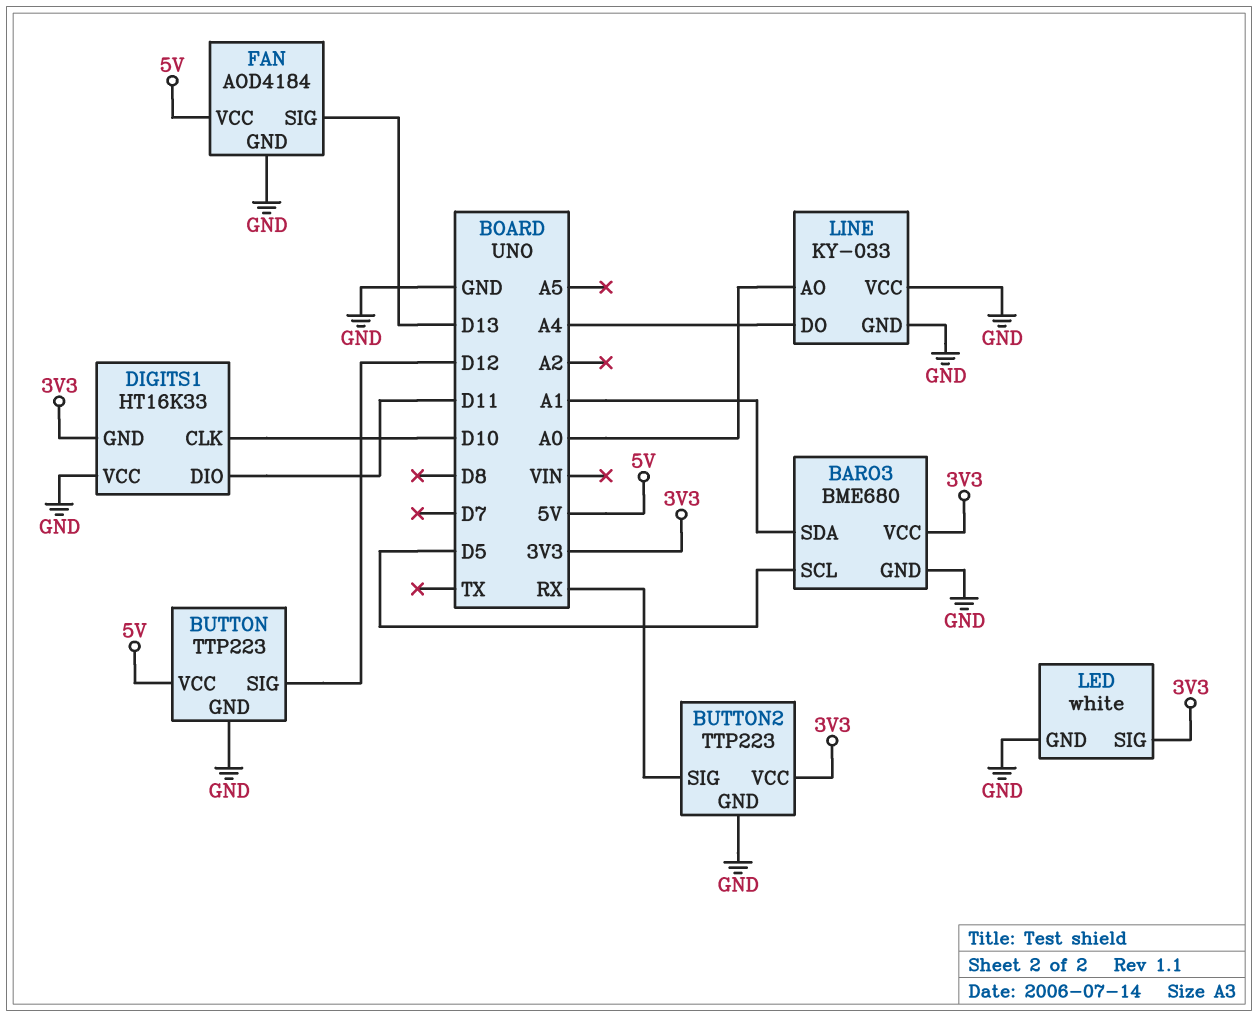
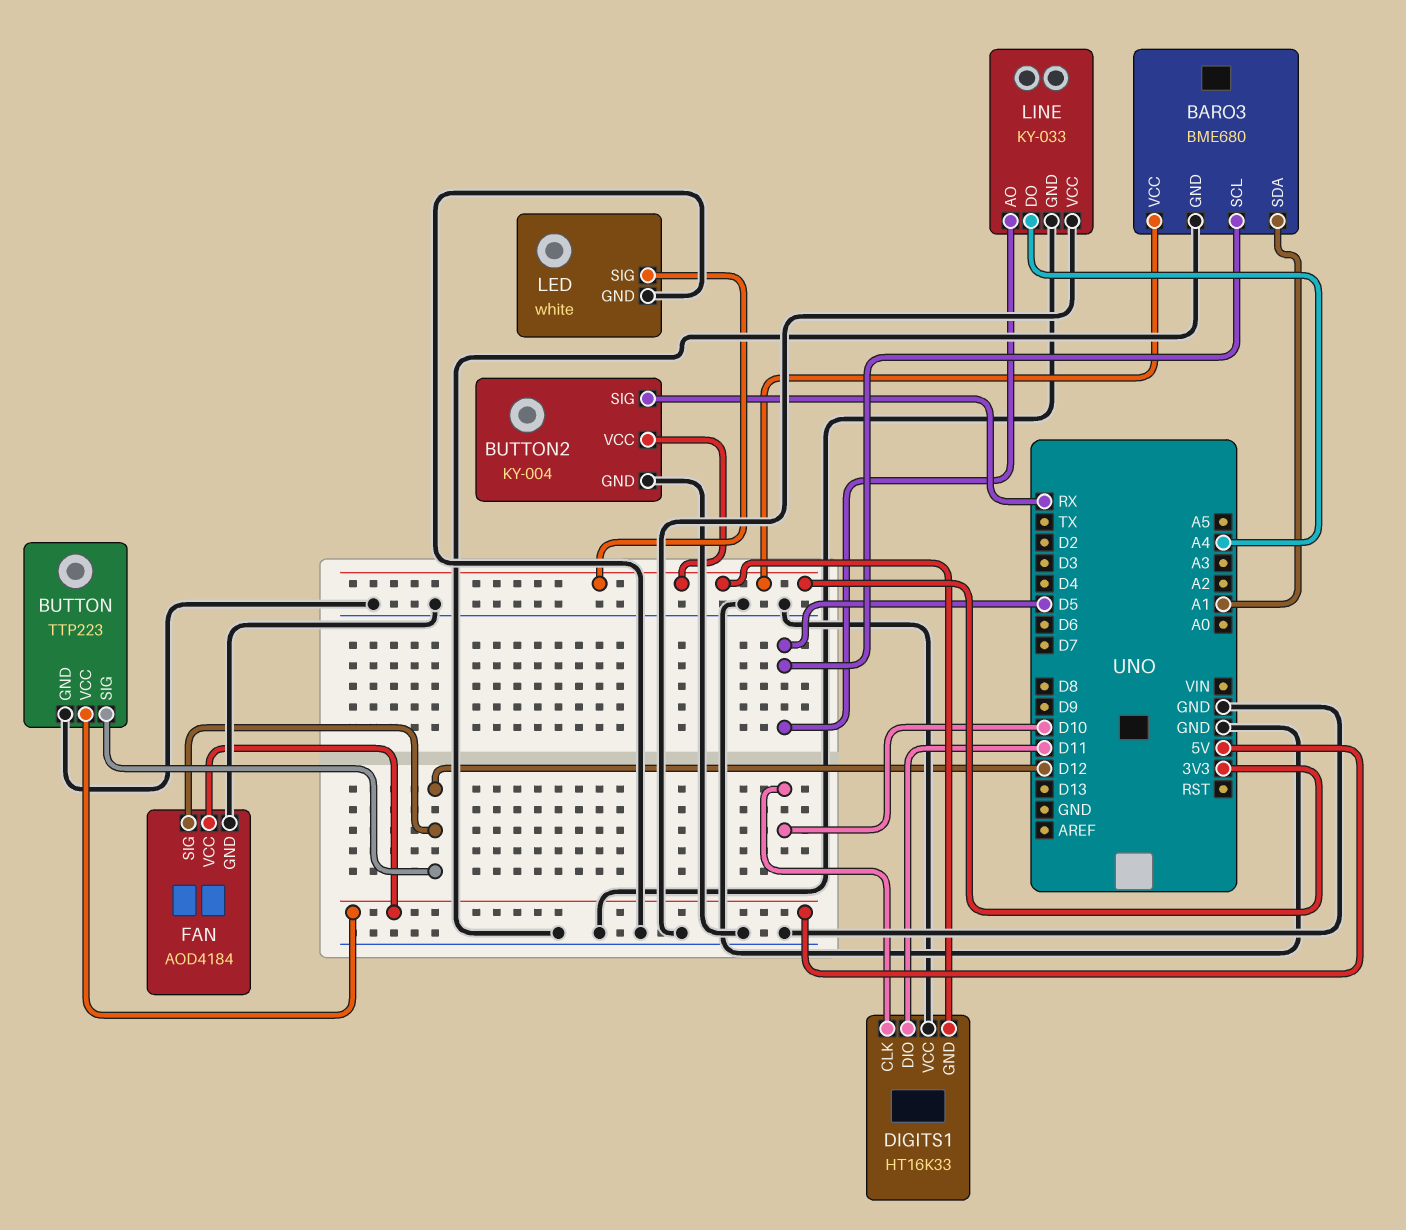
BUTTON2: TTP223 -> KY-004
FAN pin SIG: D13 -> D12
LINE pin AO: A0 -> D5

